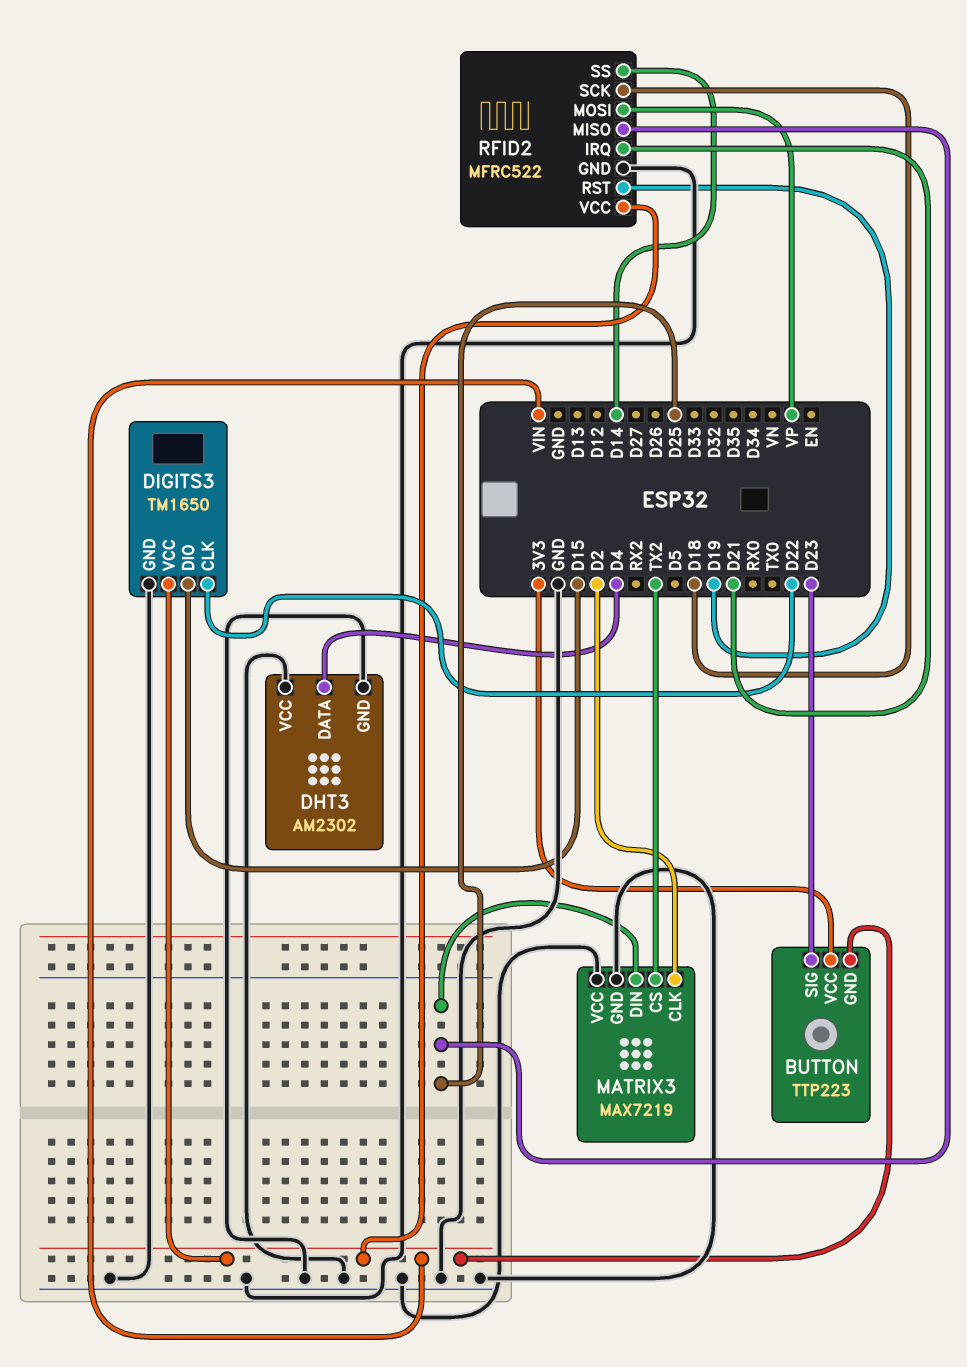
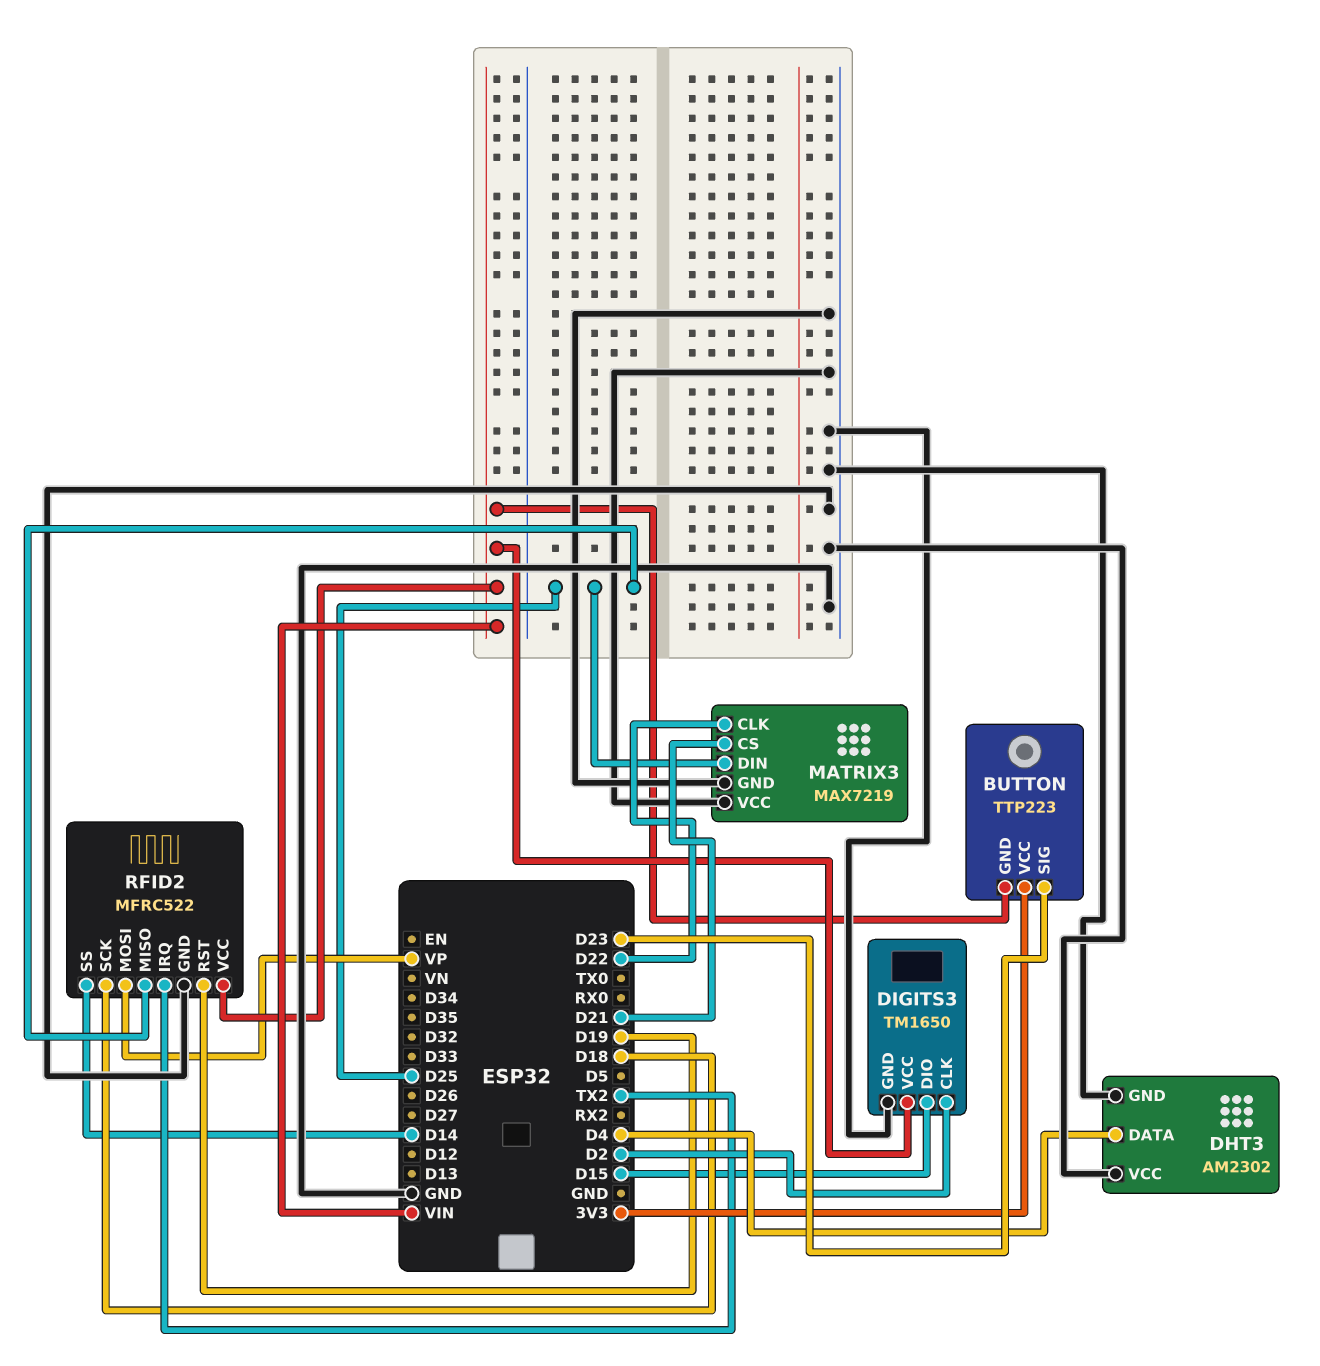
DIGITS3 pin CLK: D22 -> D2
MATRIX3 pin CLK: D2 -> D22
MATRIX3 pin CS: TX2 -> D21
RFID2 pin IRQ: D21 -> TX2

